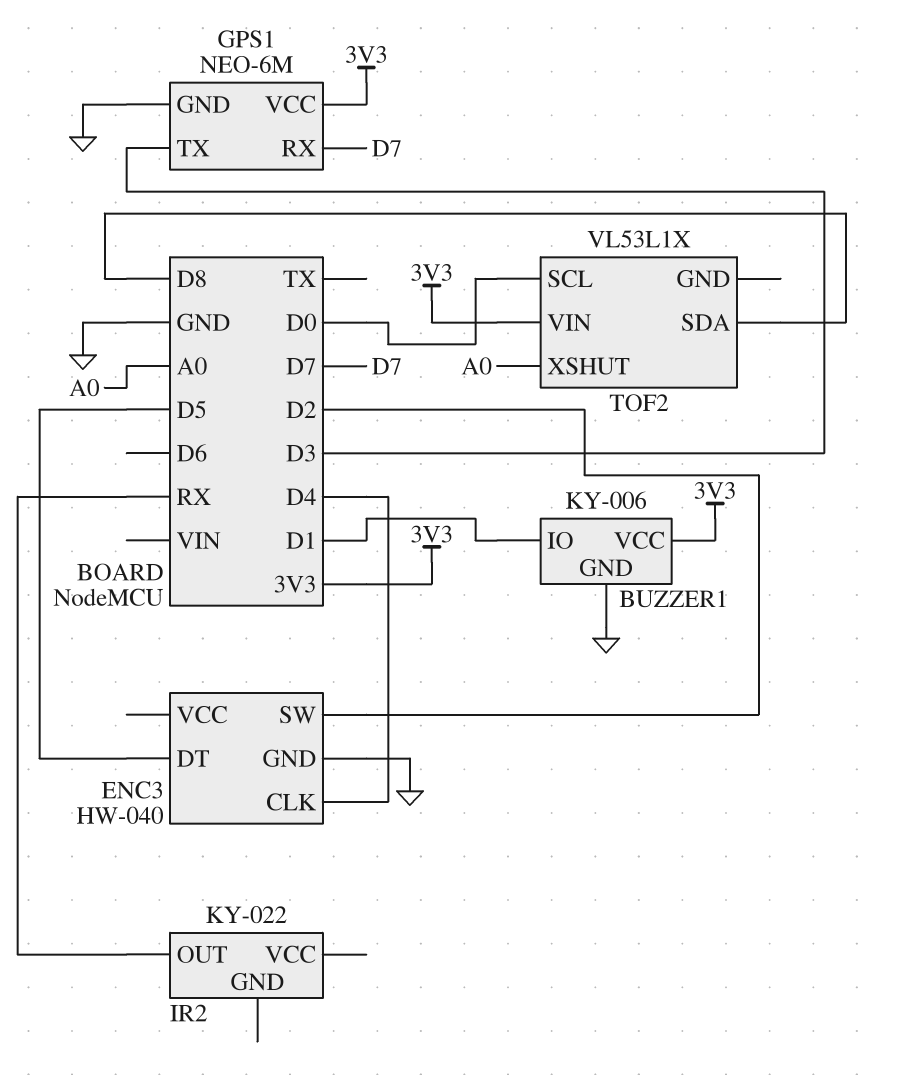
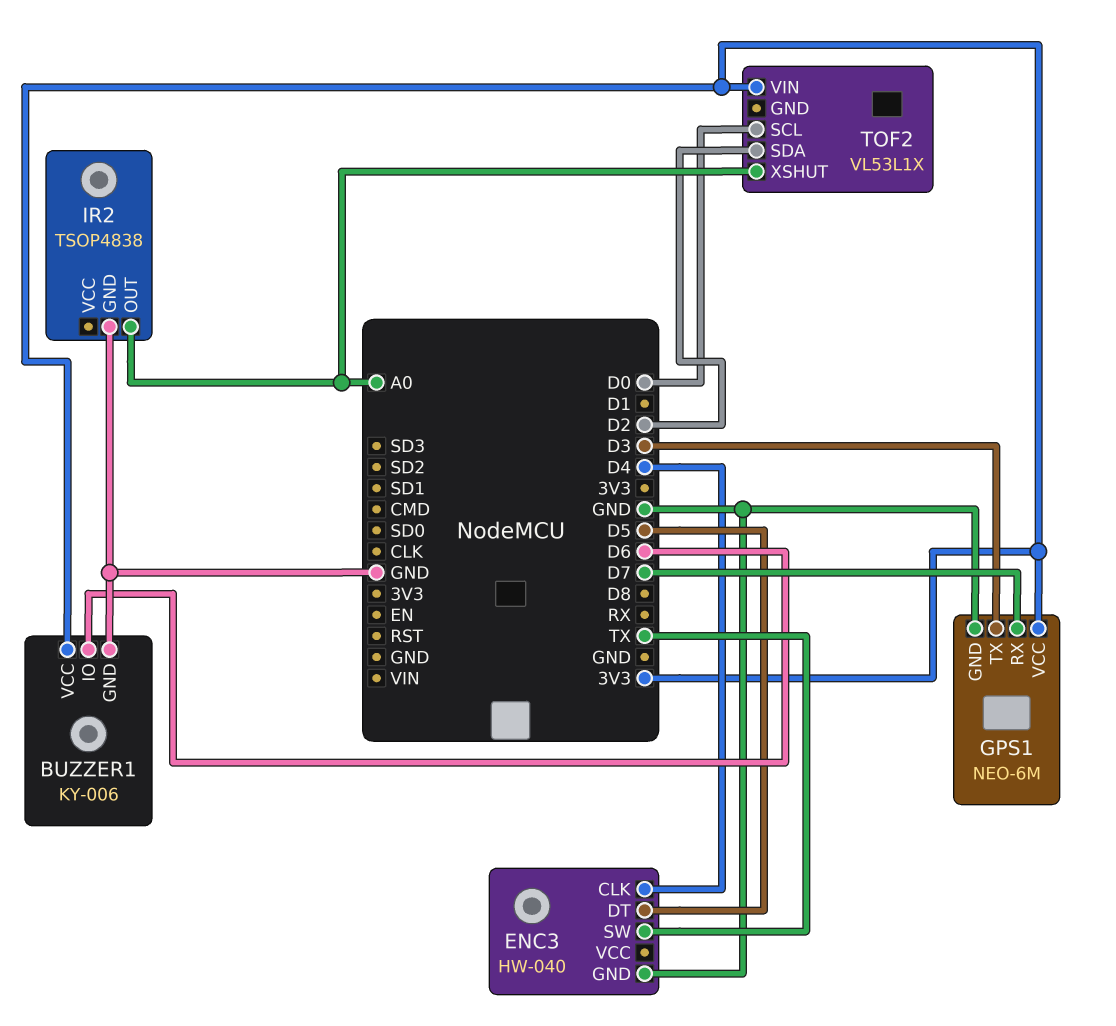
BUZZER1 pin IO: D1 -> D6
ENC3 pin SW: D2 -> TX
IR2: KY-022 -> TSOP4838
IR2 pin GND: none -> GND
IR2 pin OUT: RX -> A0
TOF2 pin SDA: D8 -> D2

